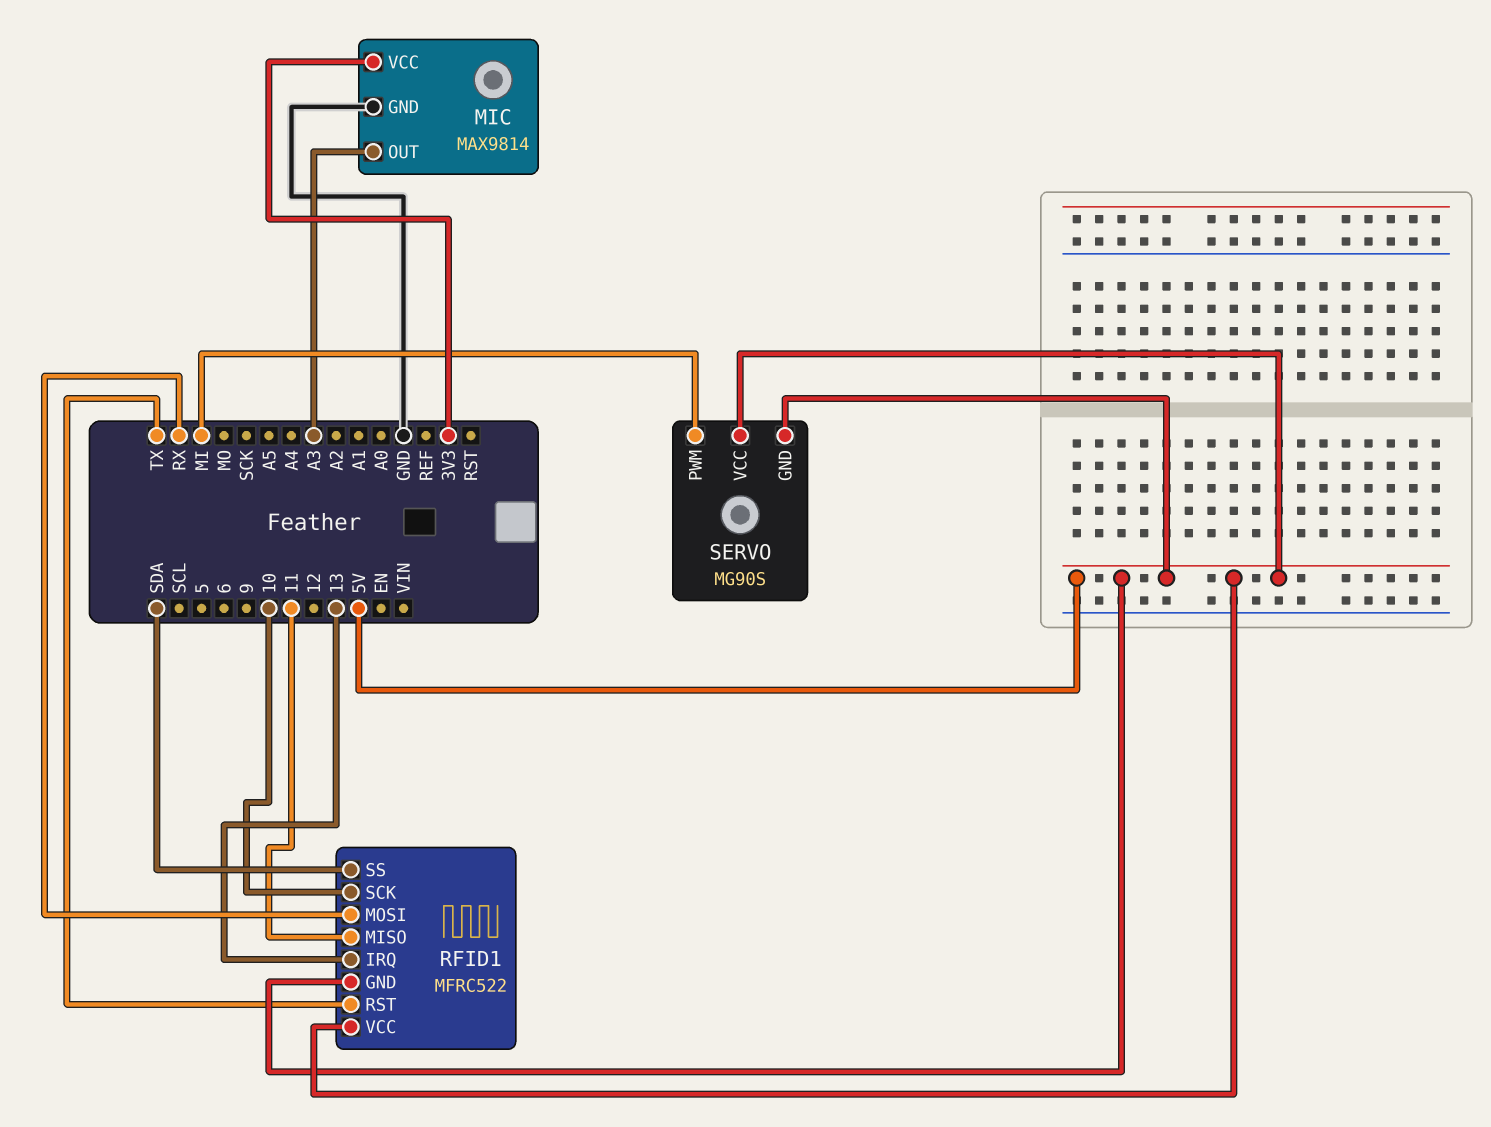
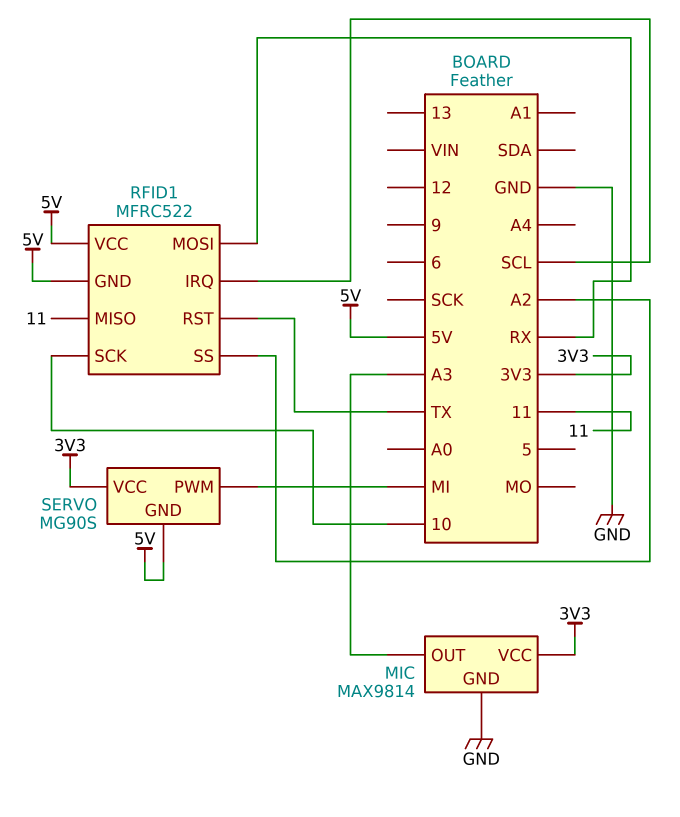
RFID1 pin IRQ: 13 -> SCL
RFID1 pin SS: SDA -> A2
SERVO pin VCC: 5V -> 3V3

